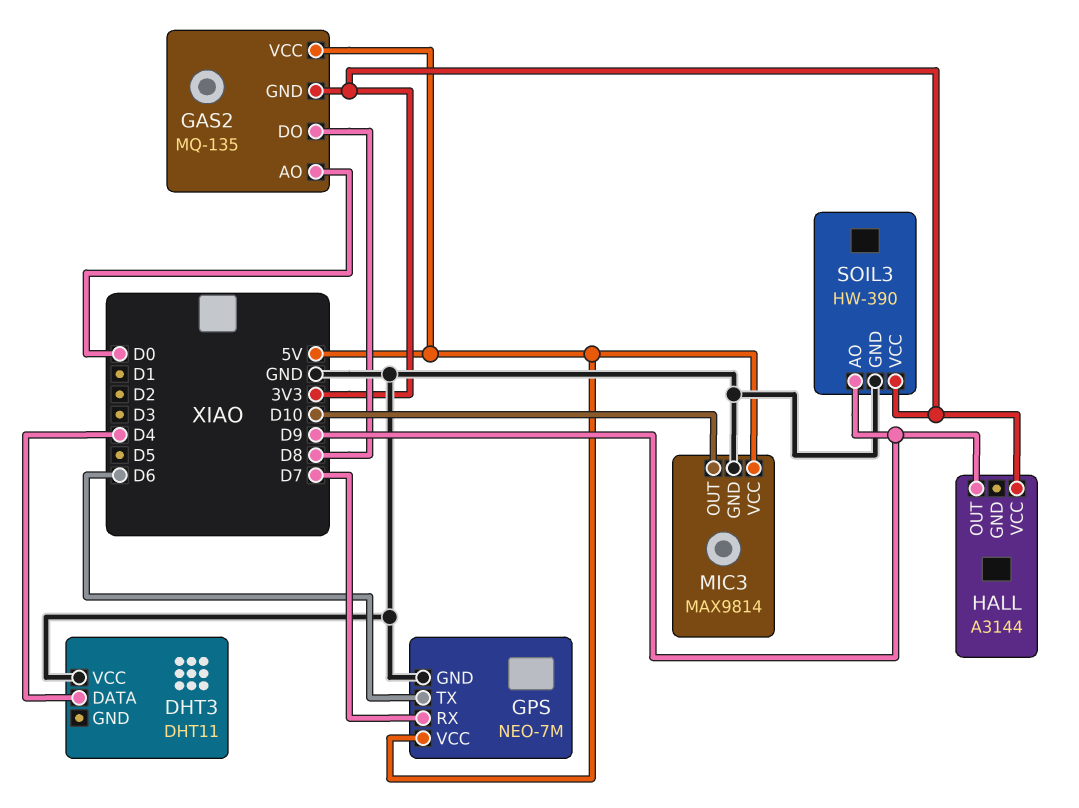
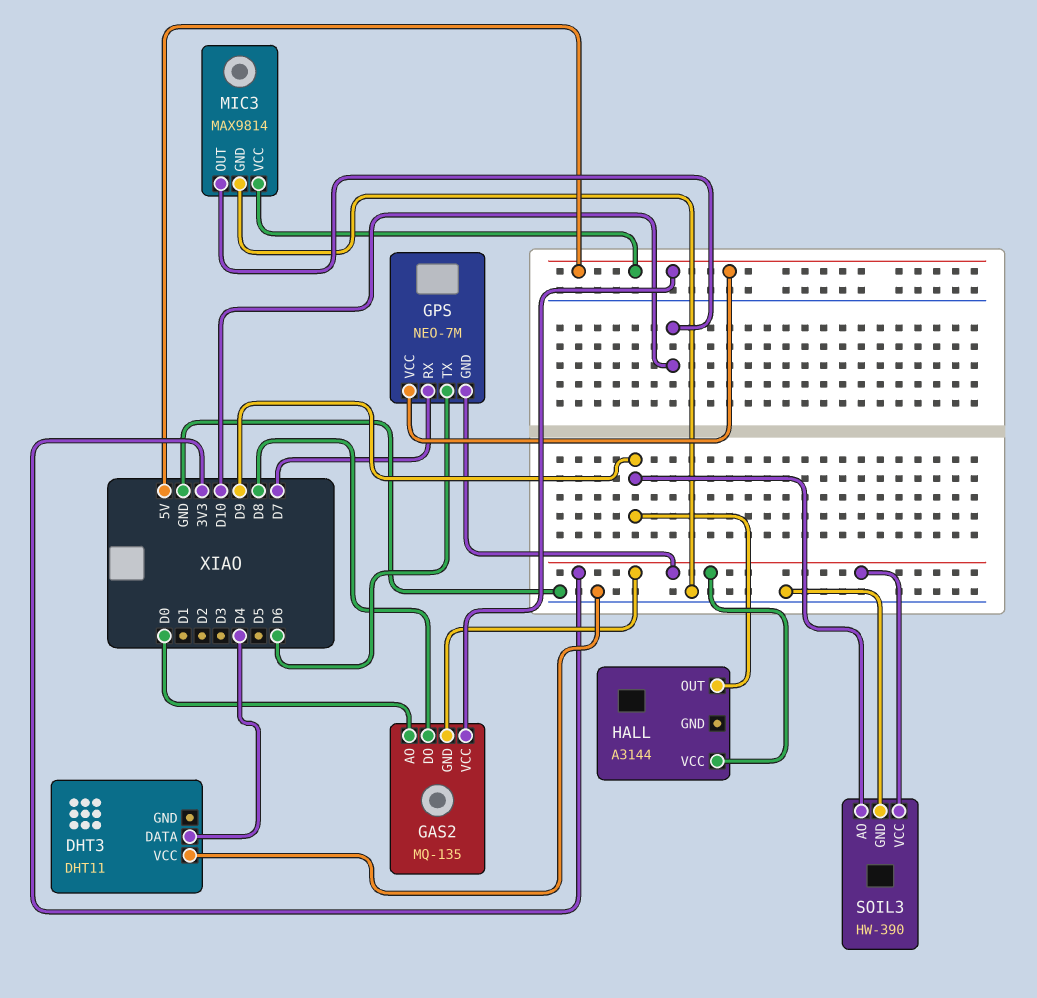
GPS pin GND: GND -> 3V3

